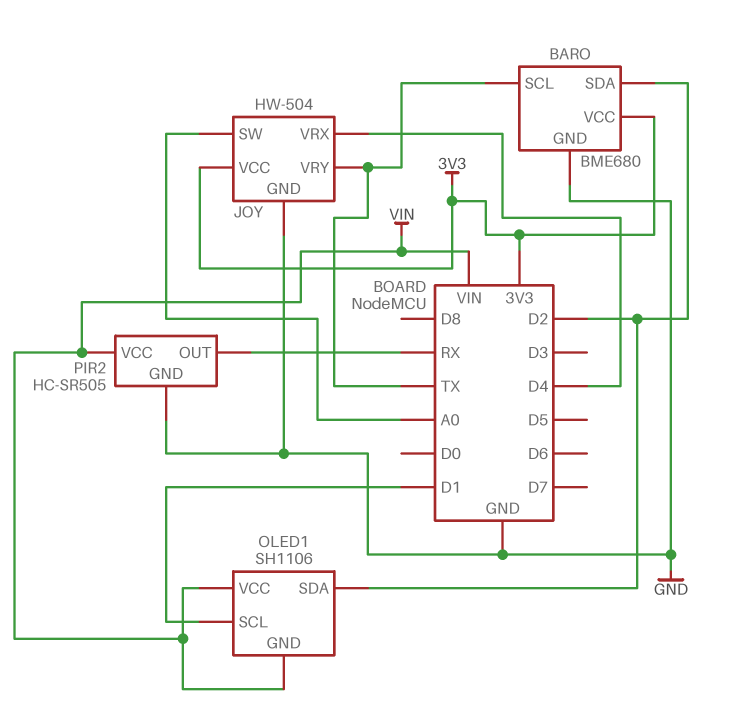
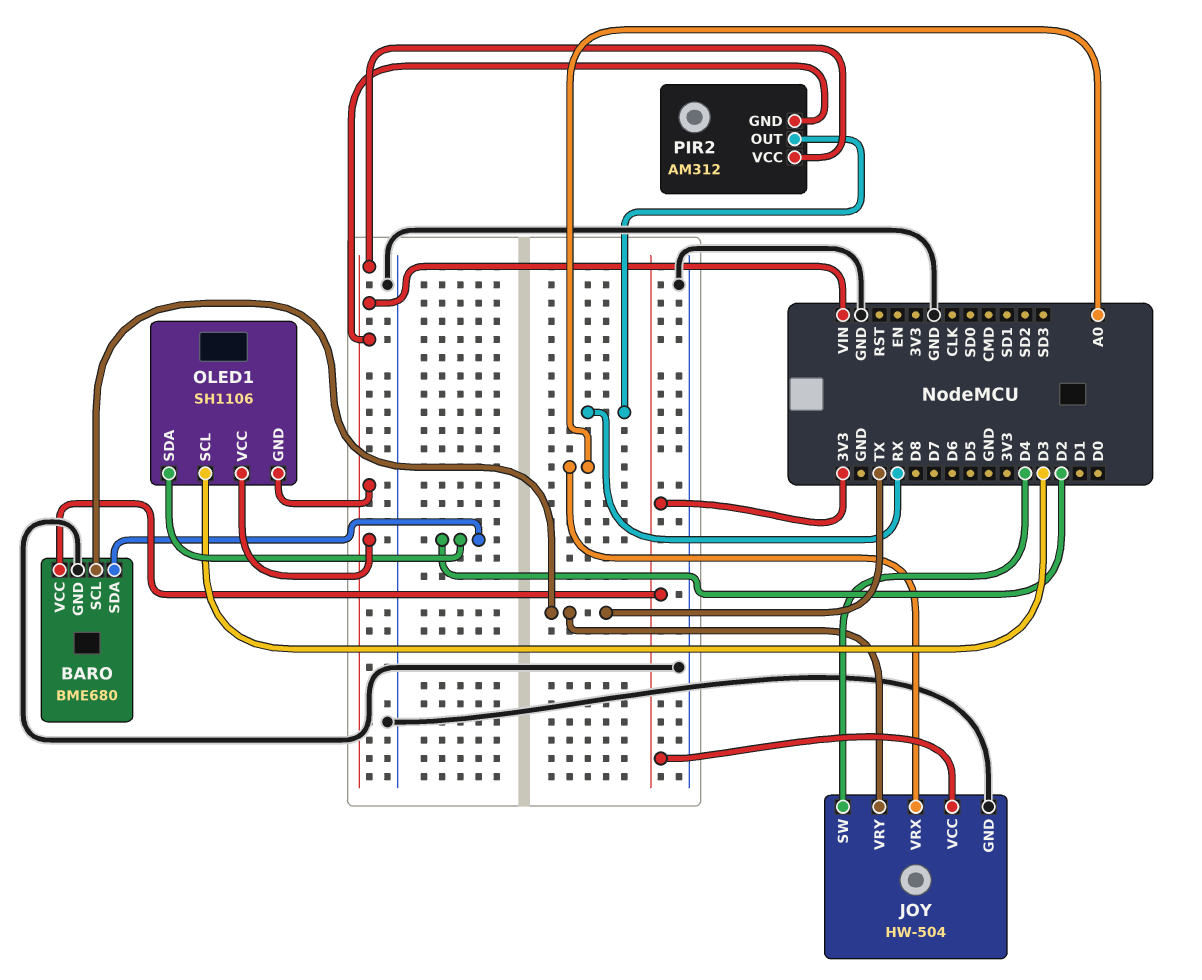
JOY pin SW: A0 -> D4
JOY pin VRX: D4 -> A0
OLED1 pin SCL: D1 -> D3
PIR2: HC-SR505 -> AM312
PIR2 pin GND: GND -> VIN

